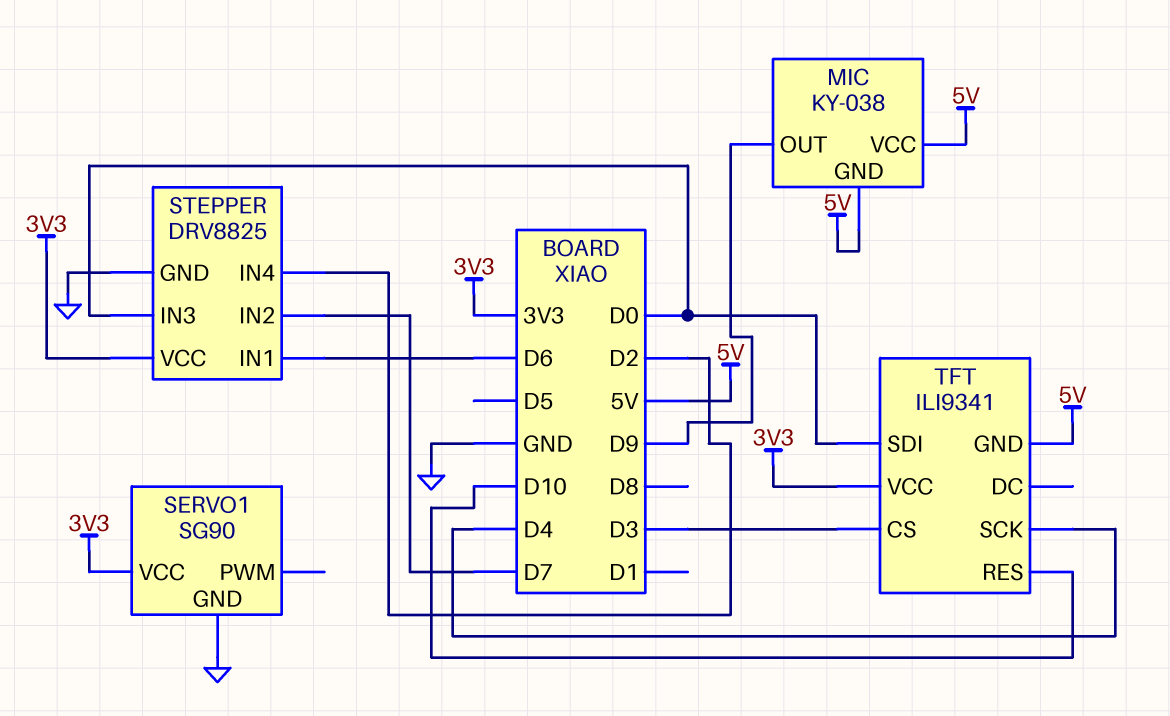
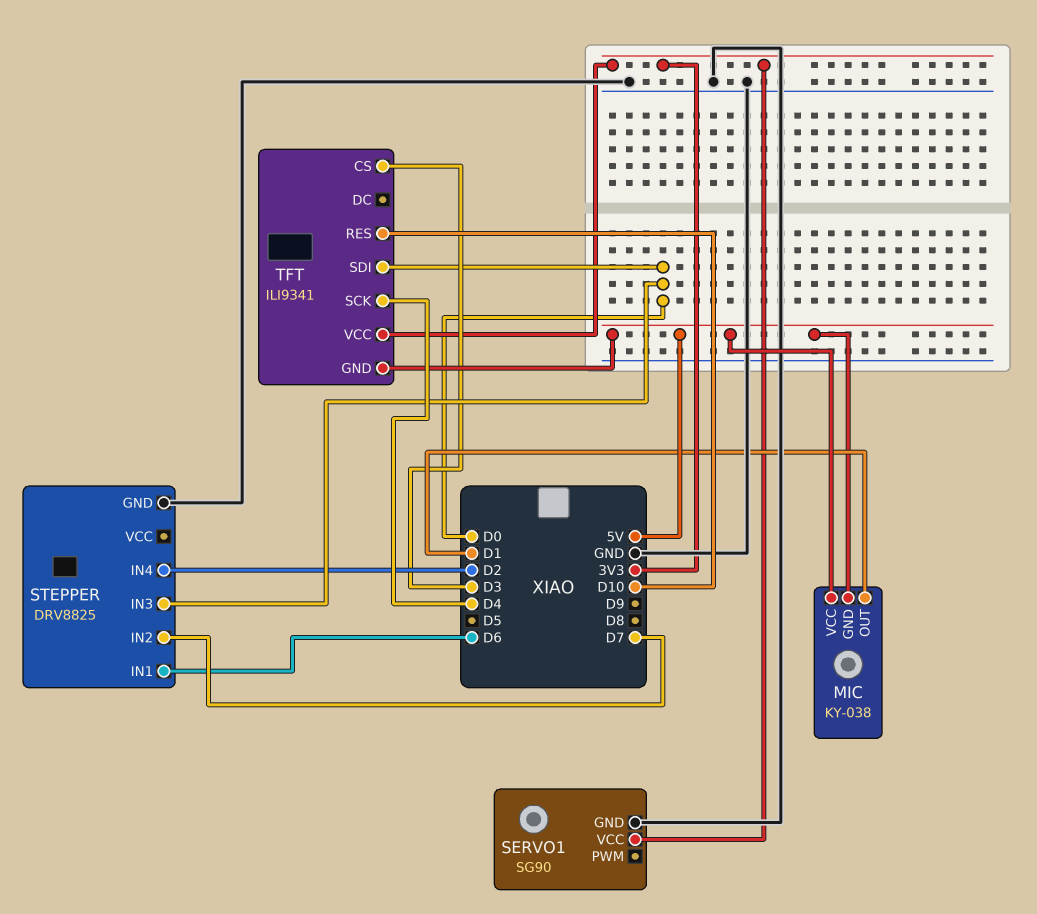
MIC pin OUT: D9 -> D1
STEPPER pin VCC: 3V3 -> none

